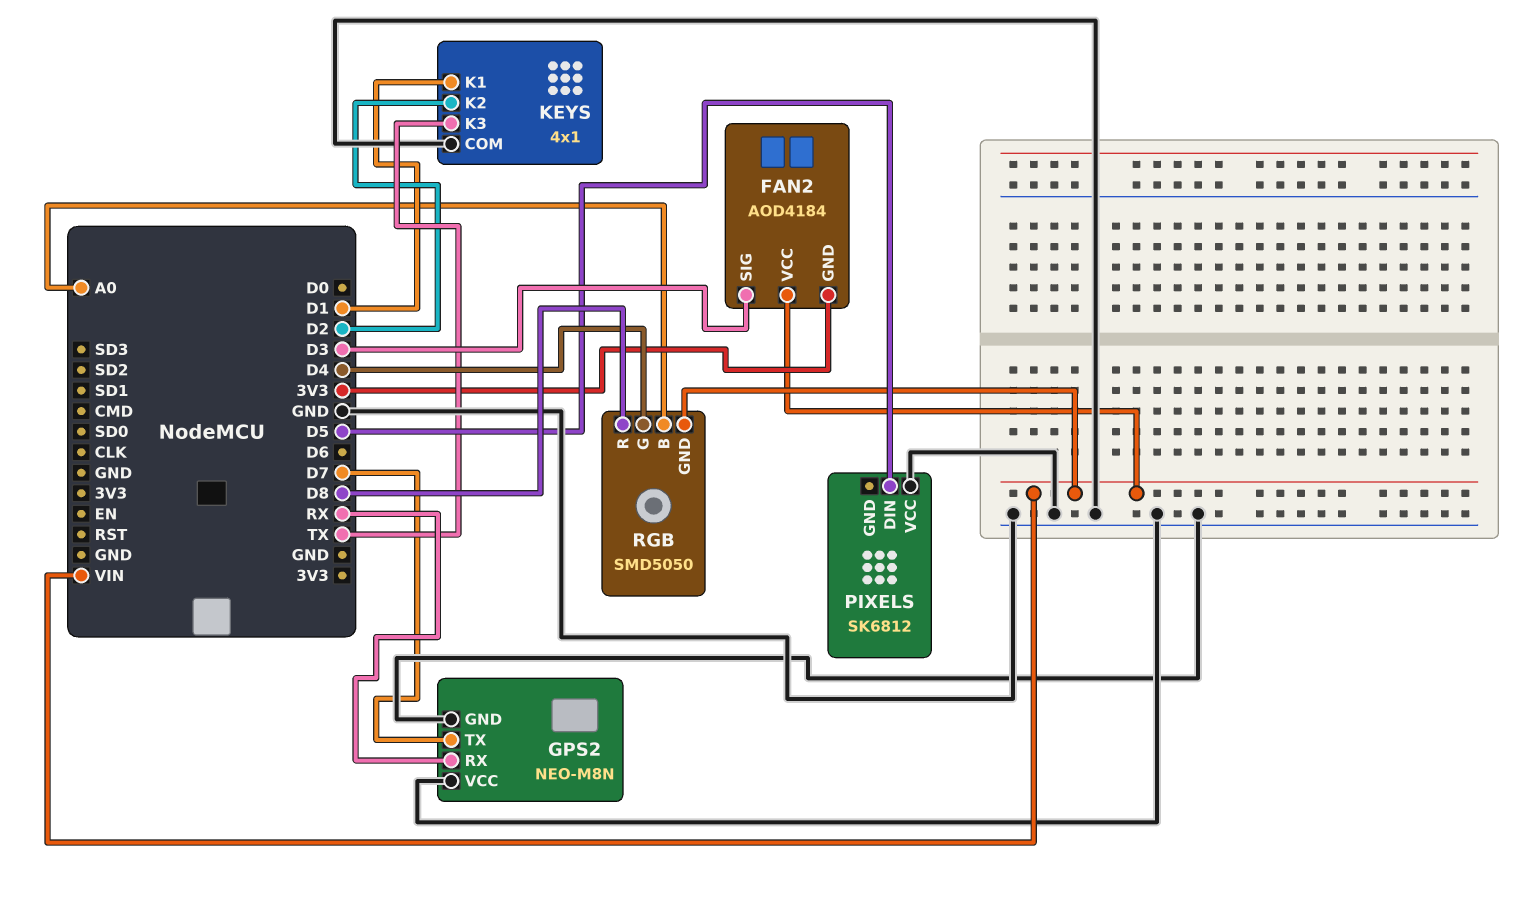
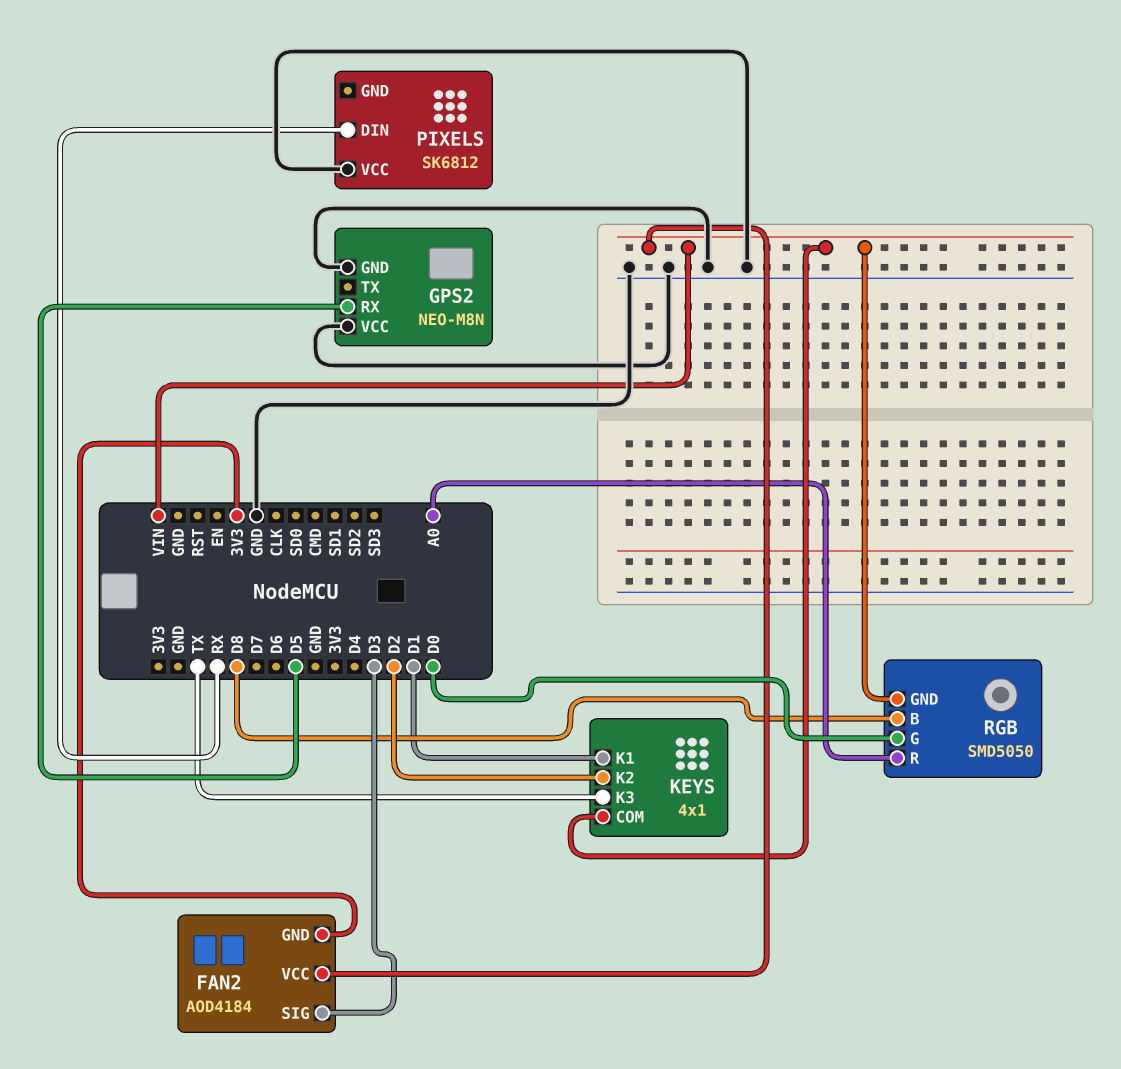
GPS2 pin RX: RX -> D5
GPS2 pin TX: D7 -> none
KEYS pin COM: GND -> VIN
PIXELS pin DIN: D5 -> RX
RGB pin B: A0 -> D8
RGB pin G: D4 -> D0
RGB pin R: D8 -> A0

